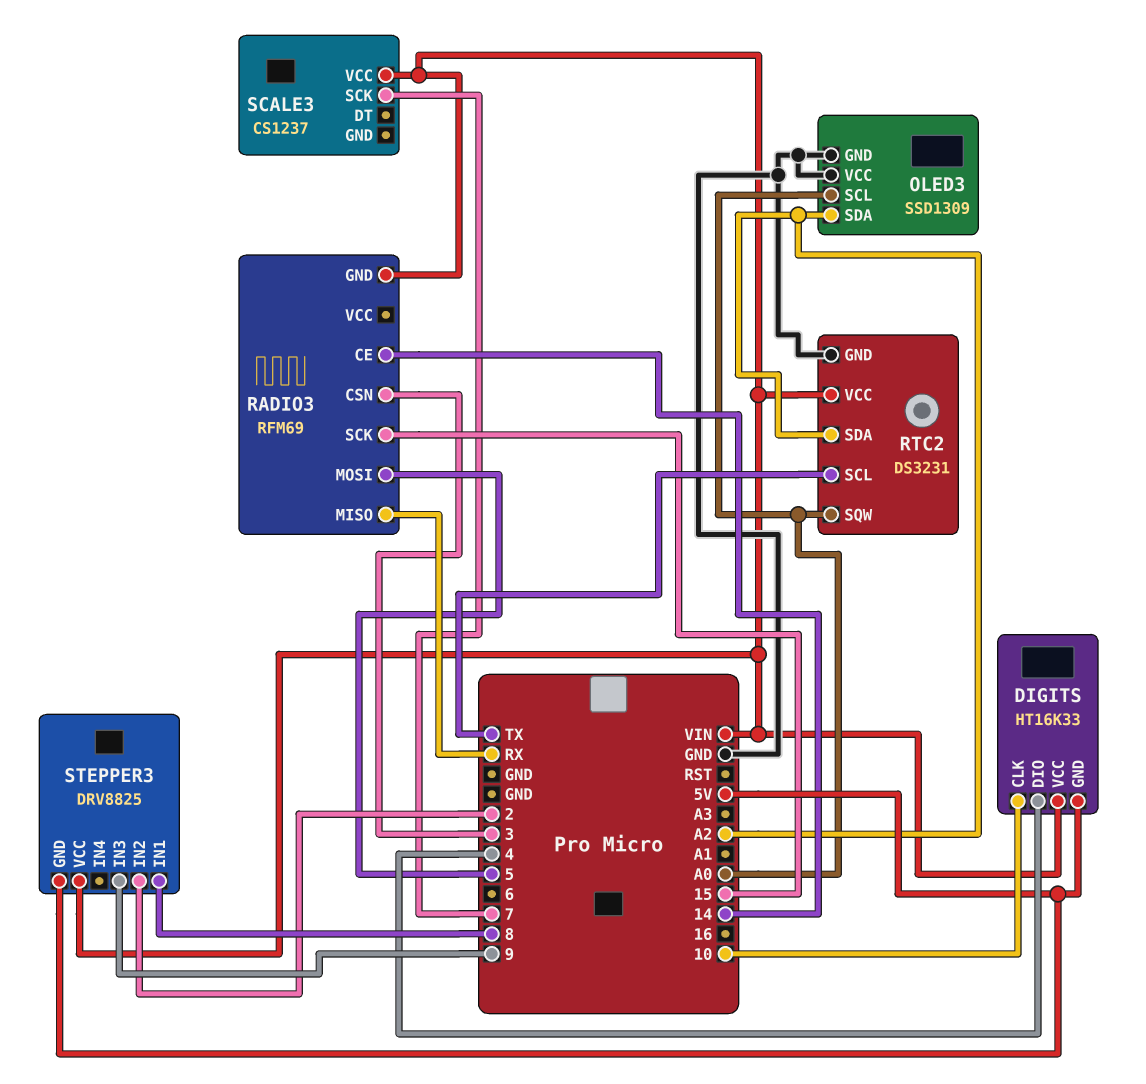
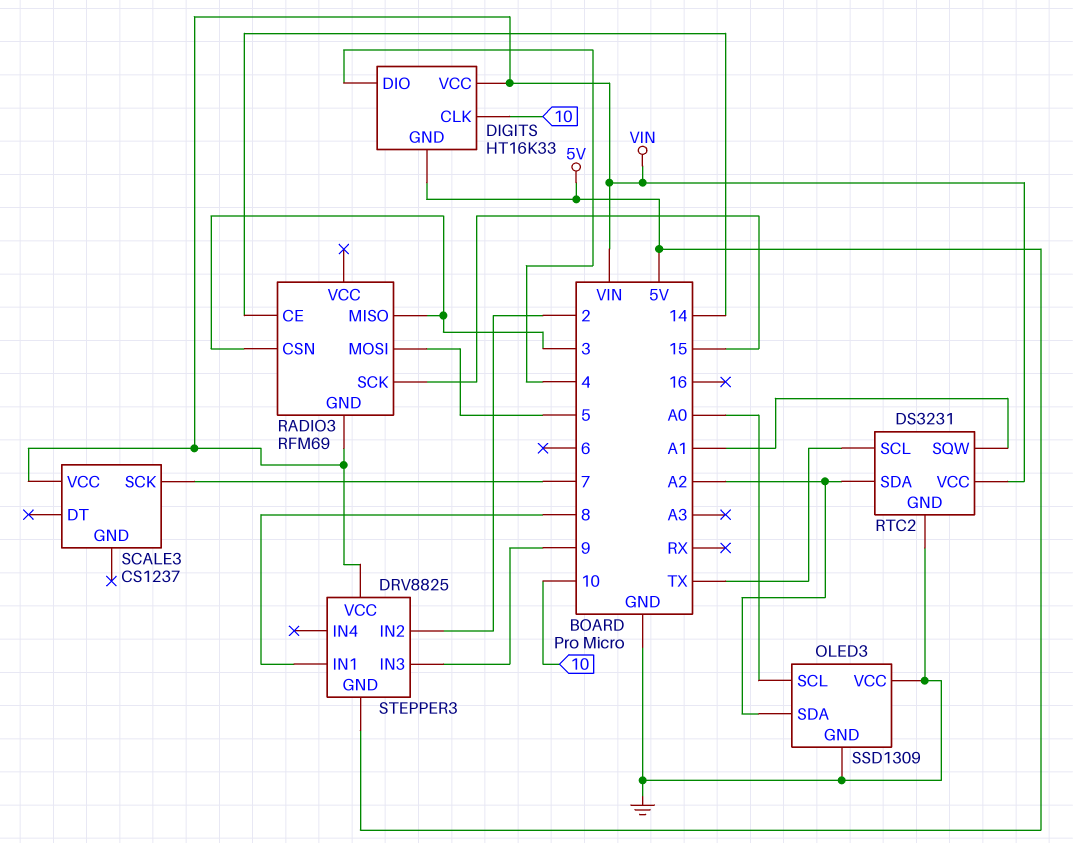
RADIO3 pin MISO: RX -> 3
RTC2 pin SQW: A0 -> A1

